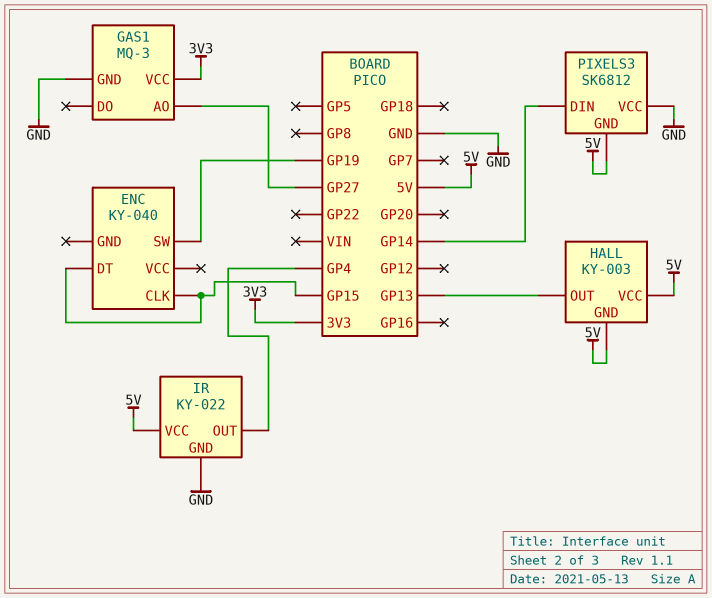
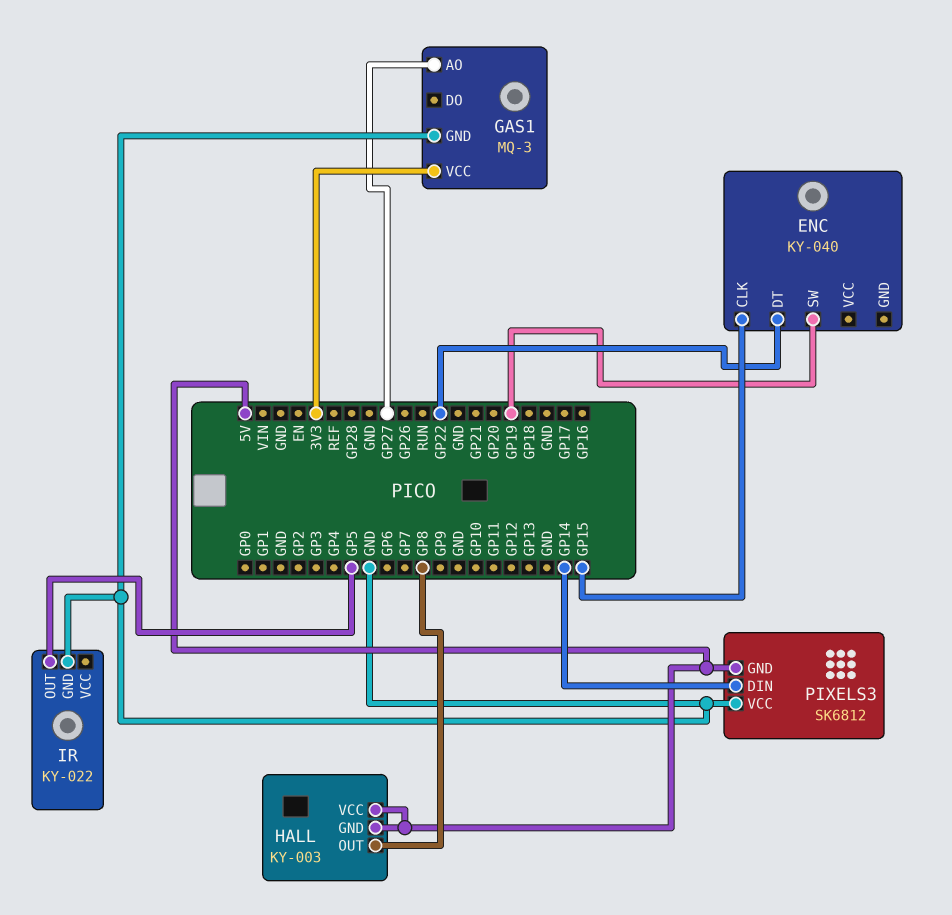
ENC pin DT: GP15 -> GP22
HALL pin OUT: GP13 -> GP8
IR pin OUT: GP4 -> GP5
IR pin VCC: 5V -> none

